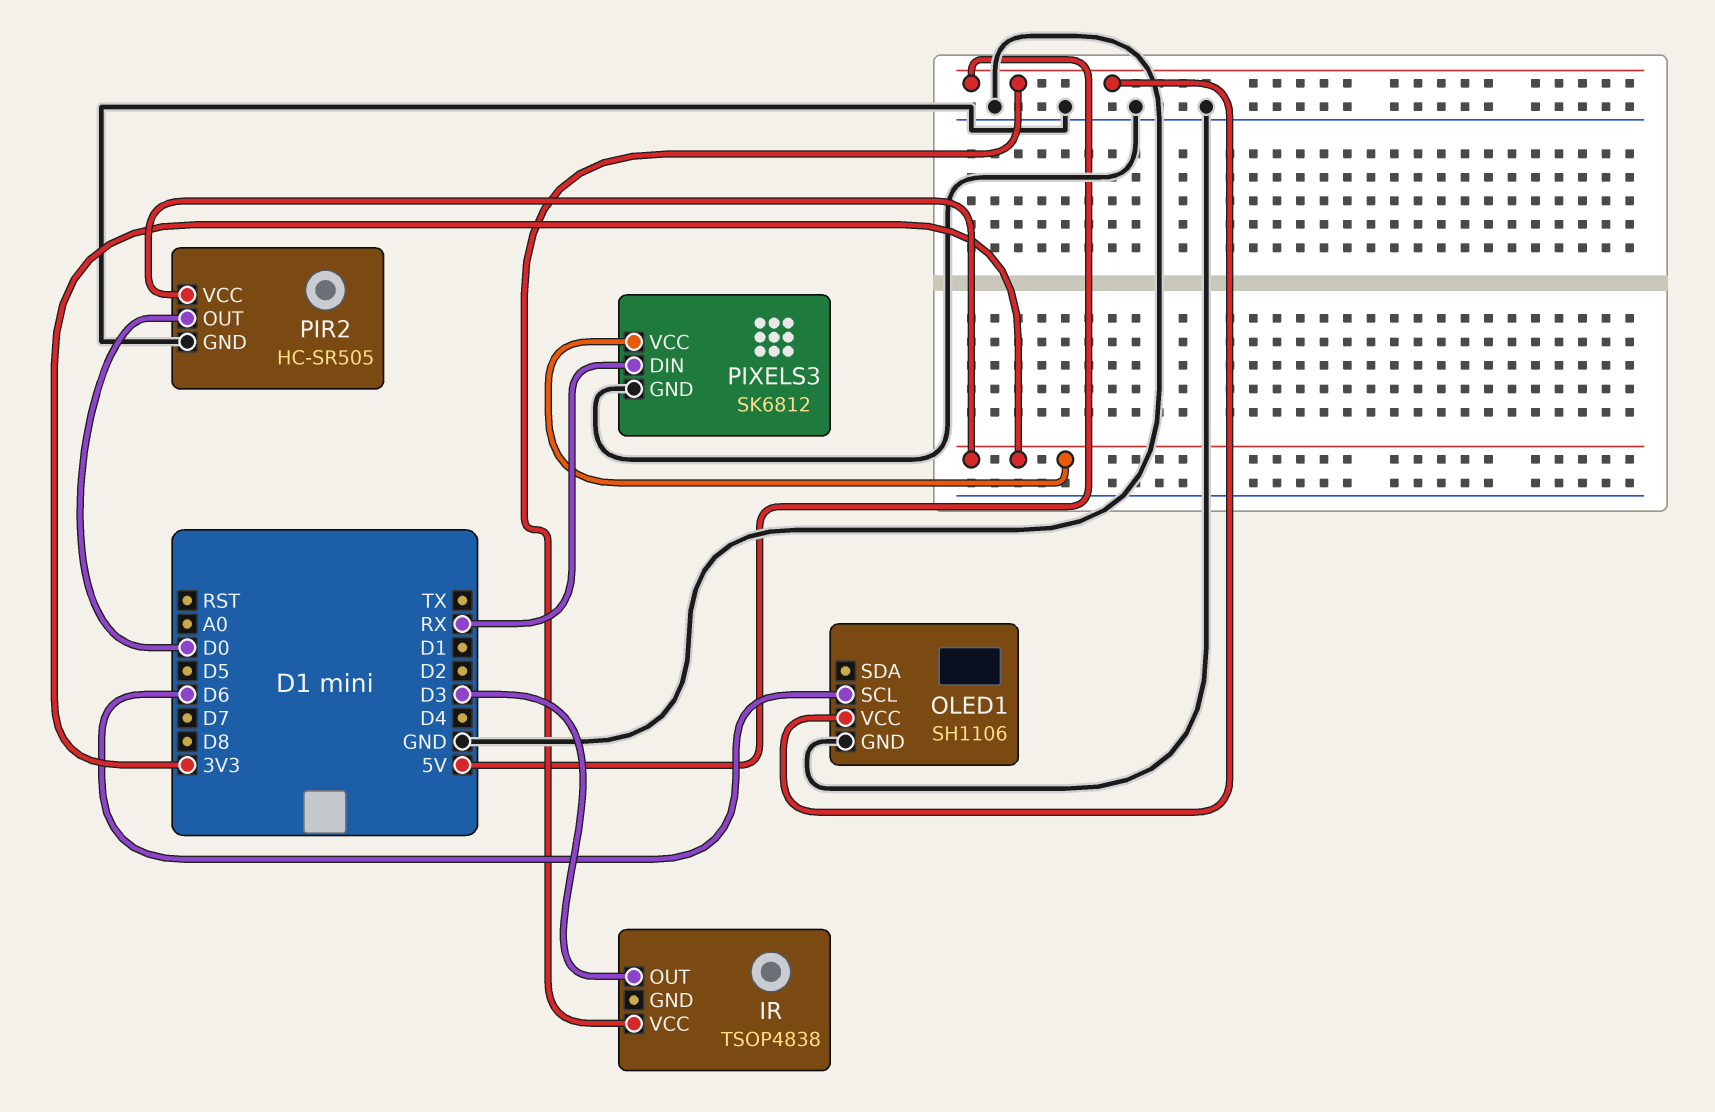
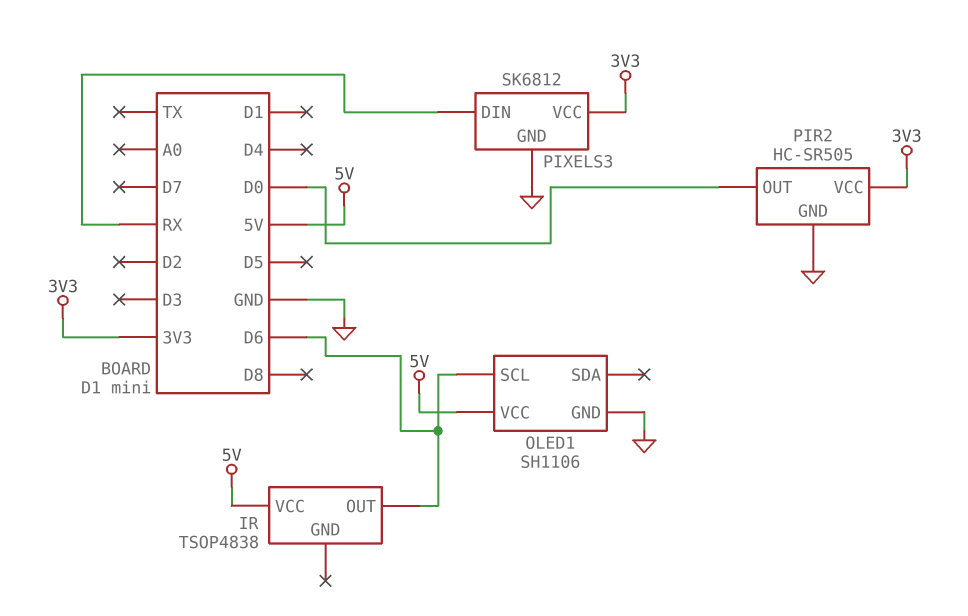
IR pin OUT: D3 -> D6

